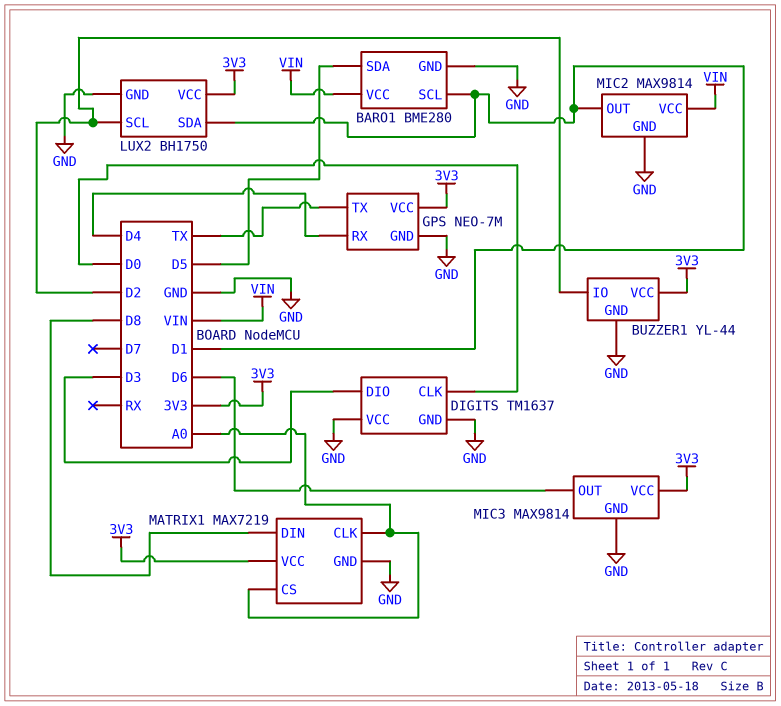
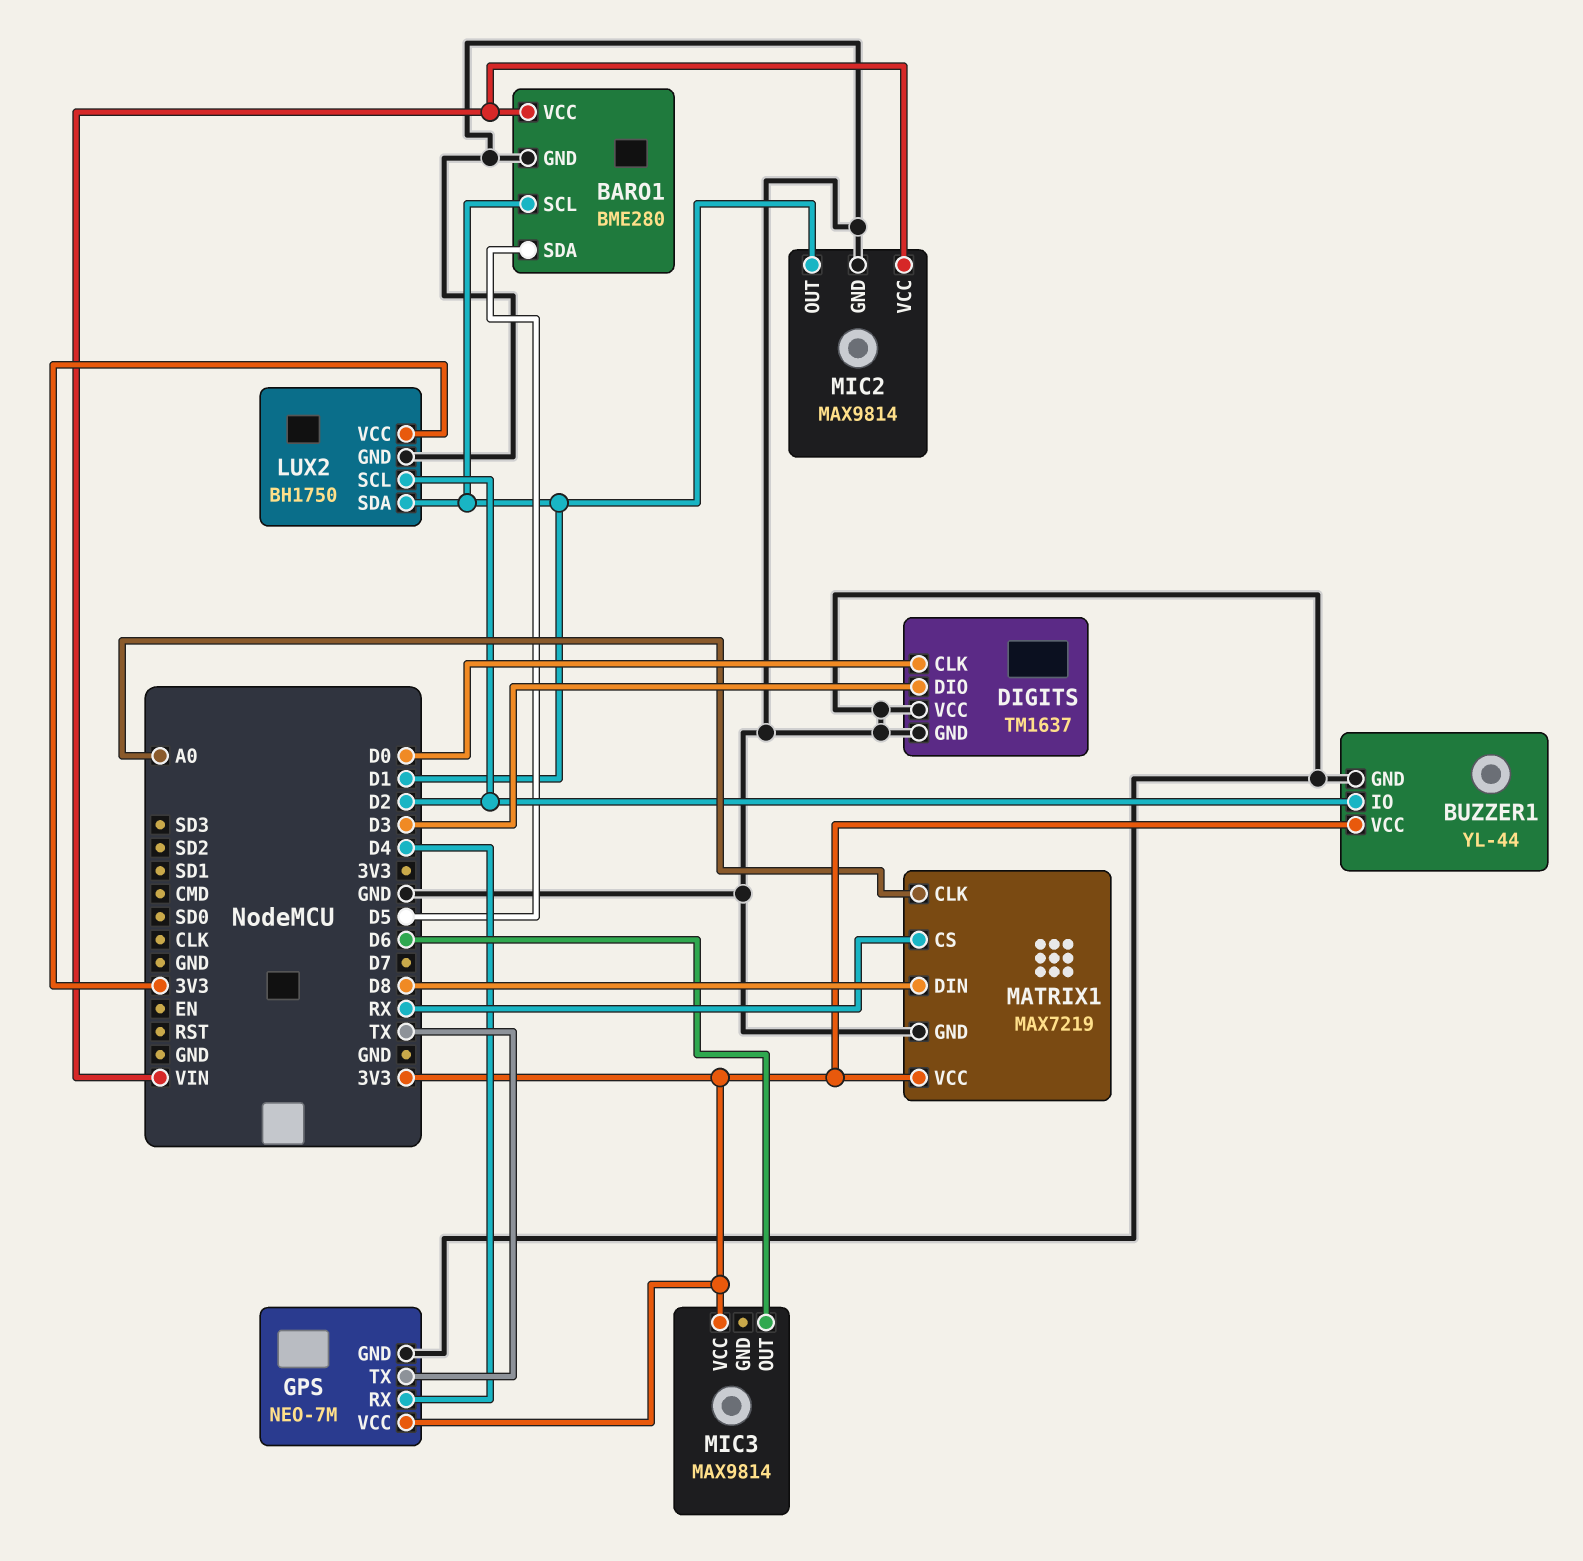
MATRIX1 pin CS: A0 -> RX
MIC3 pin GND: GND -> none

